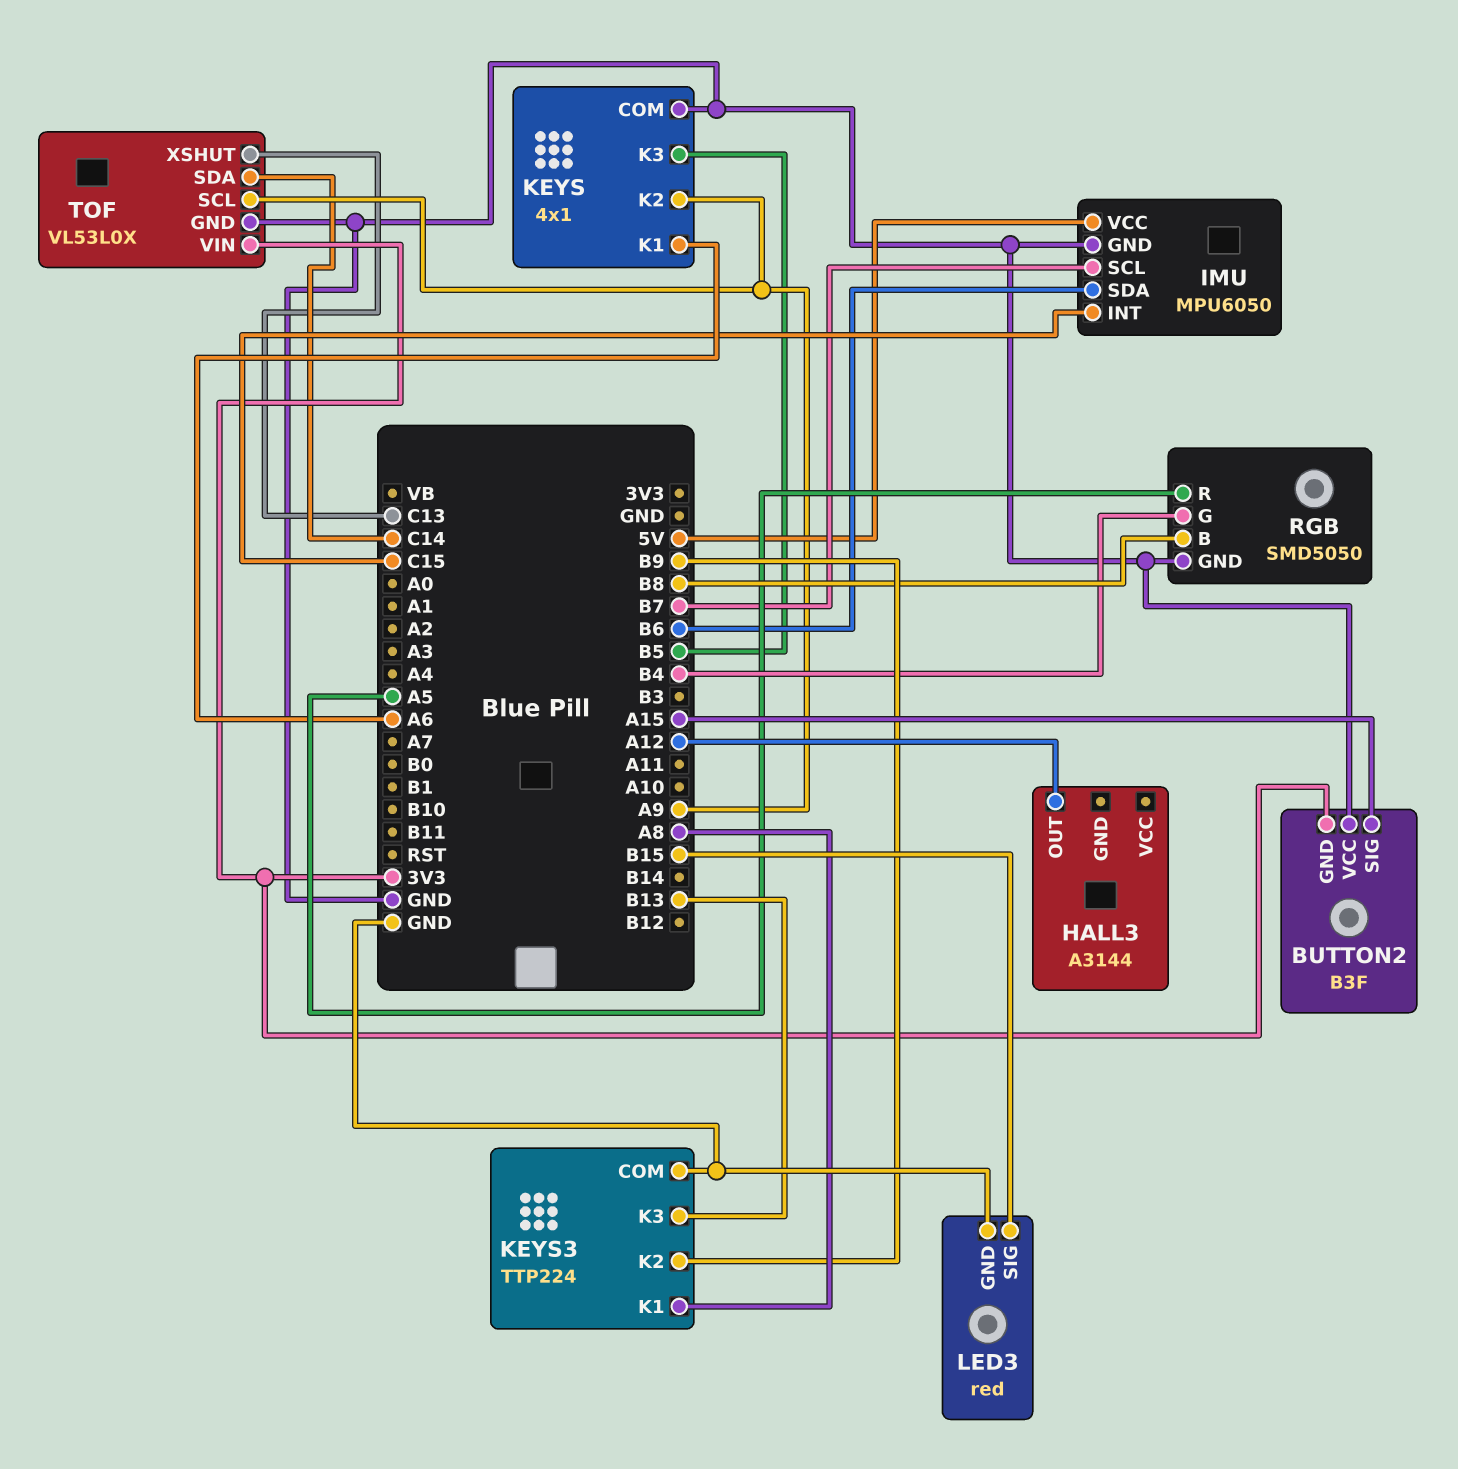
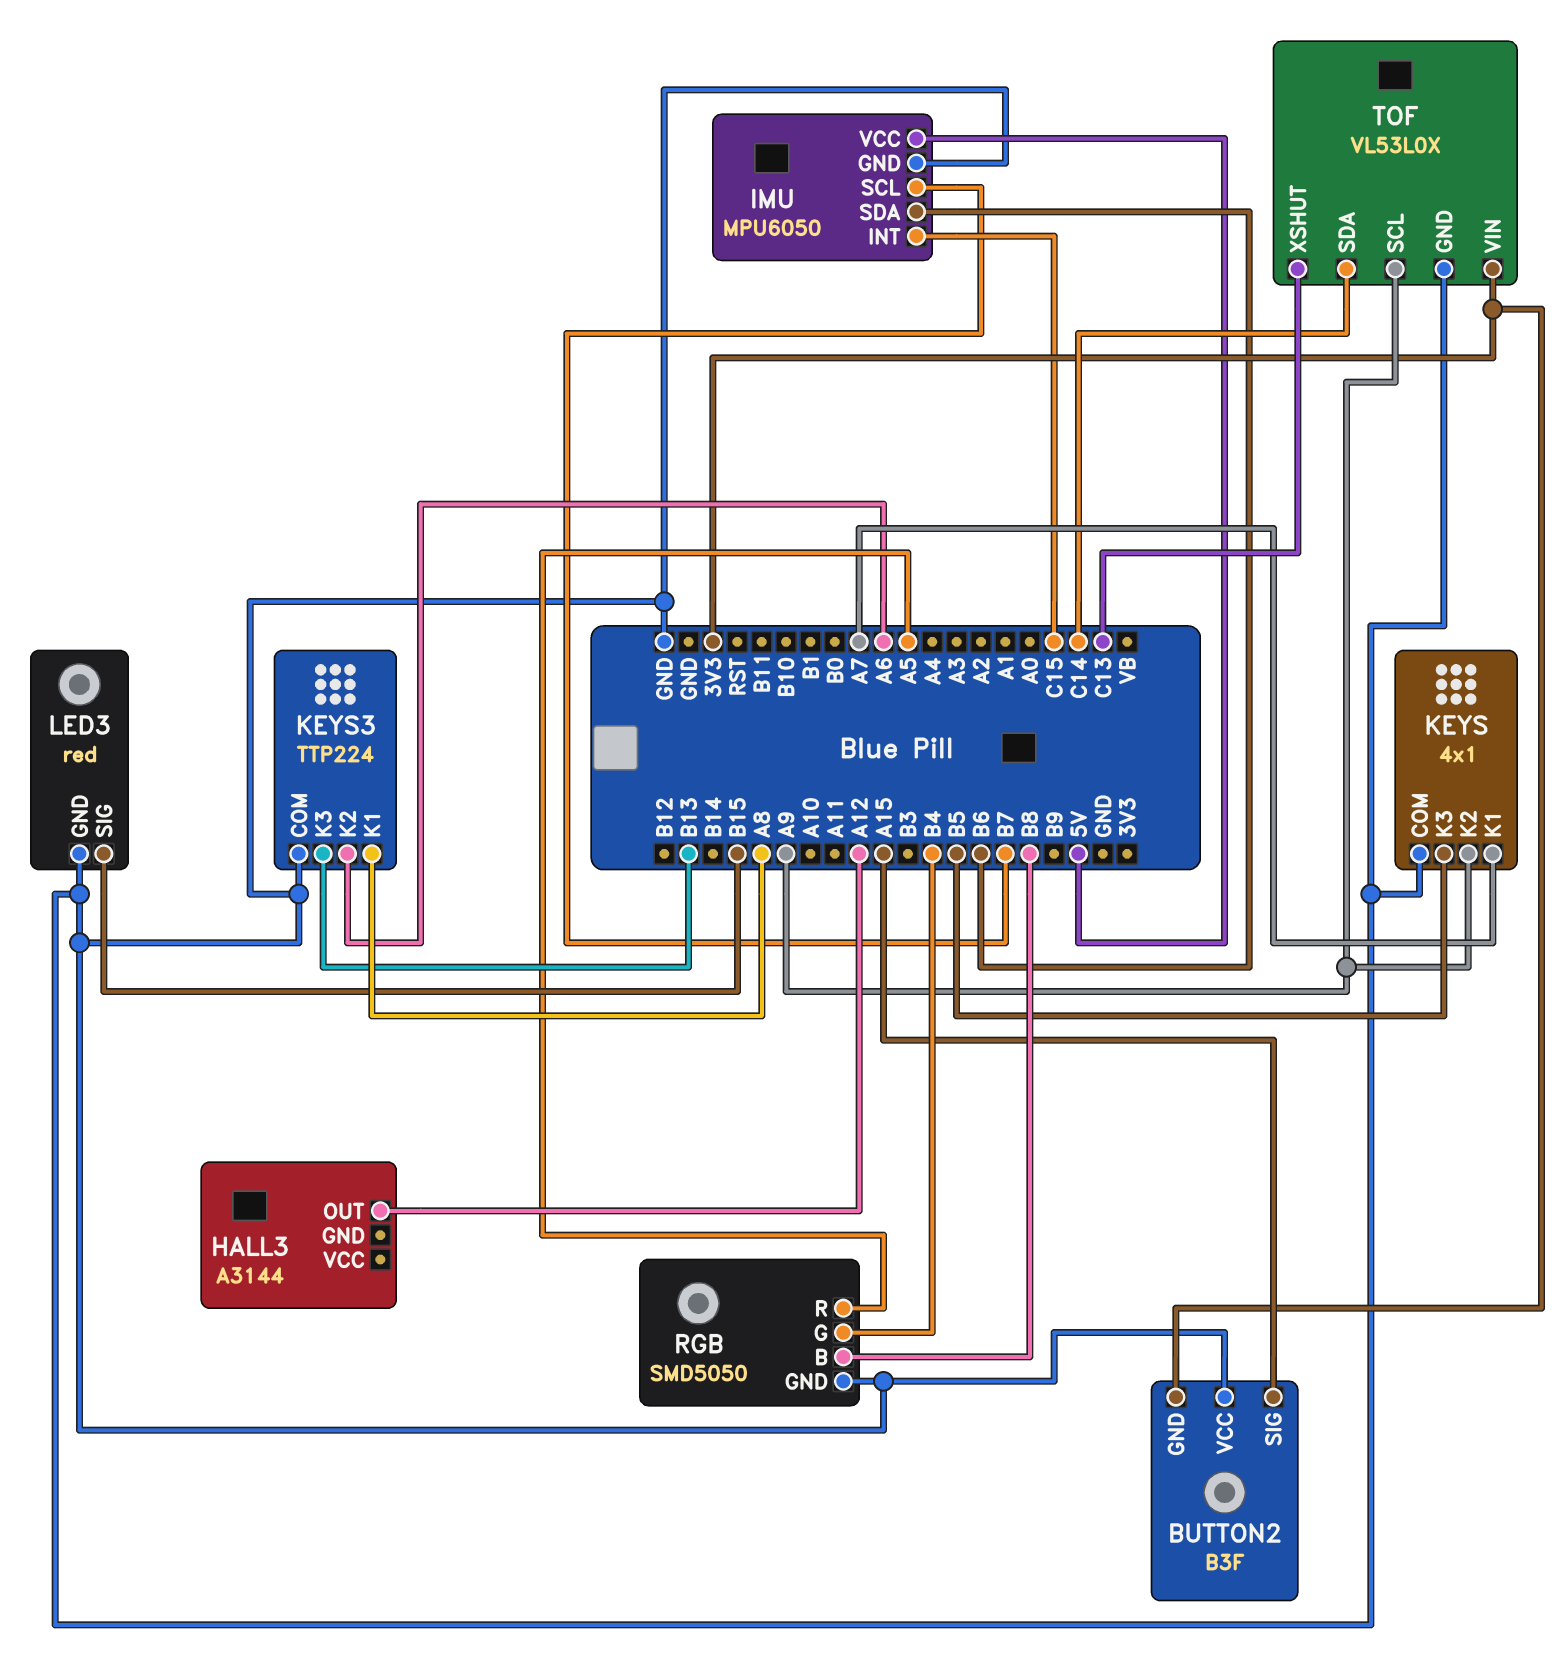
KEYS pin K1: A6 -> A7
KEYS3 pin K2: B9 -> A6

